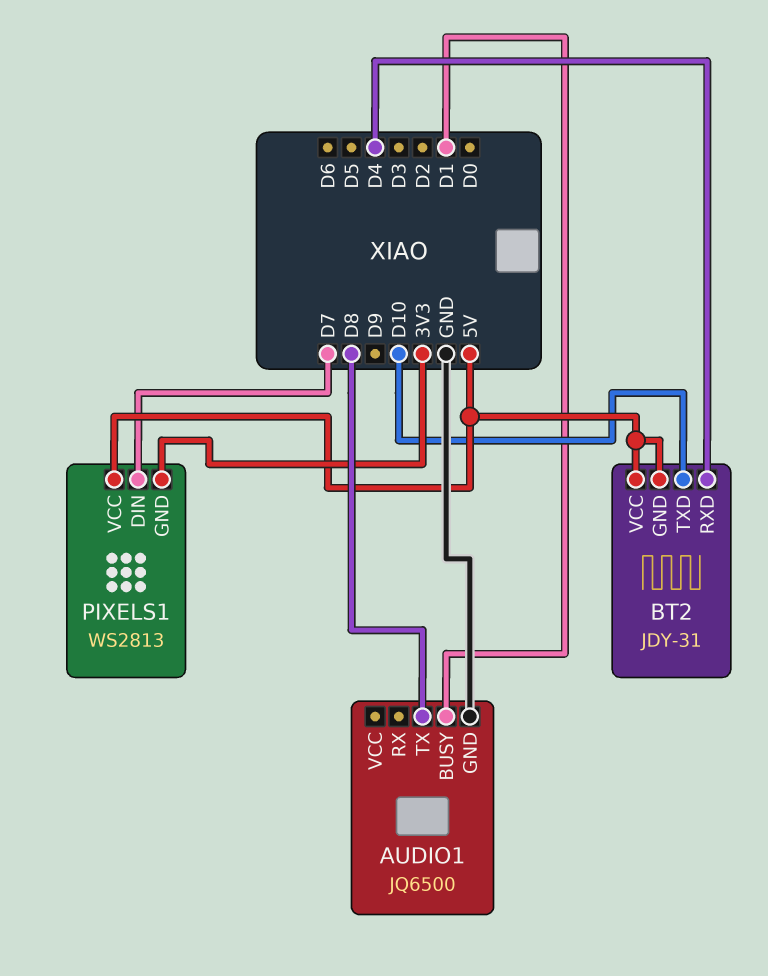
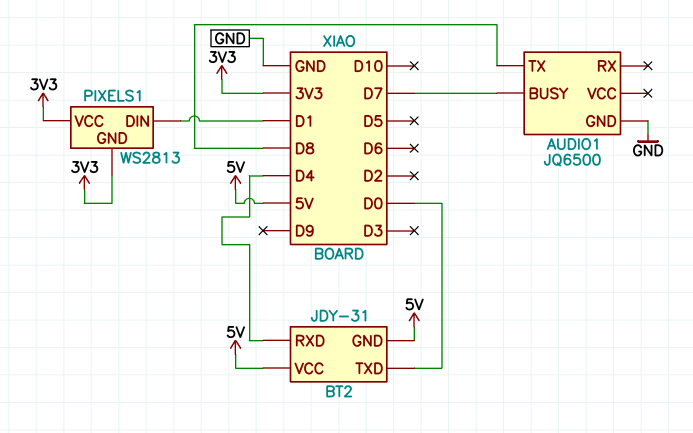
AUDIO1 pin BUSY: D1 -> D7
BT2 pin TXD: D10 -> D0
PIXELS1 pin DIN: D7 -> D1
PIXELS1 pin VCC: 5V -> 3V3

